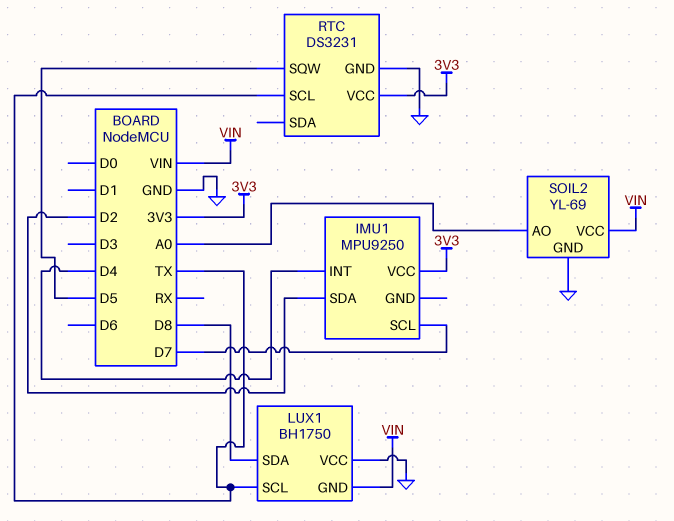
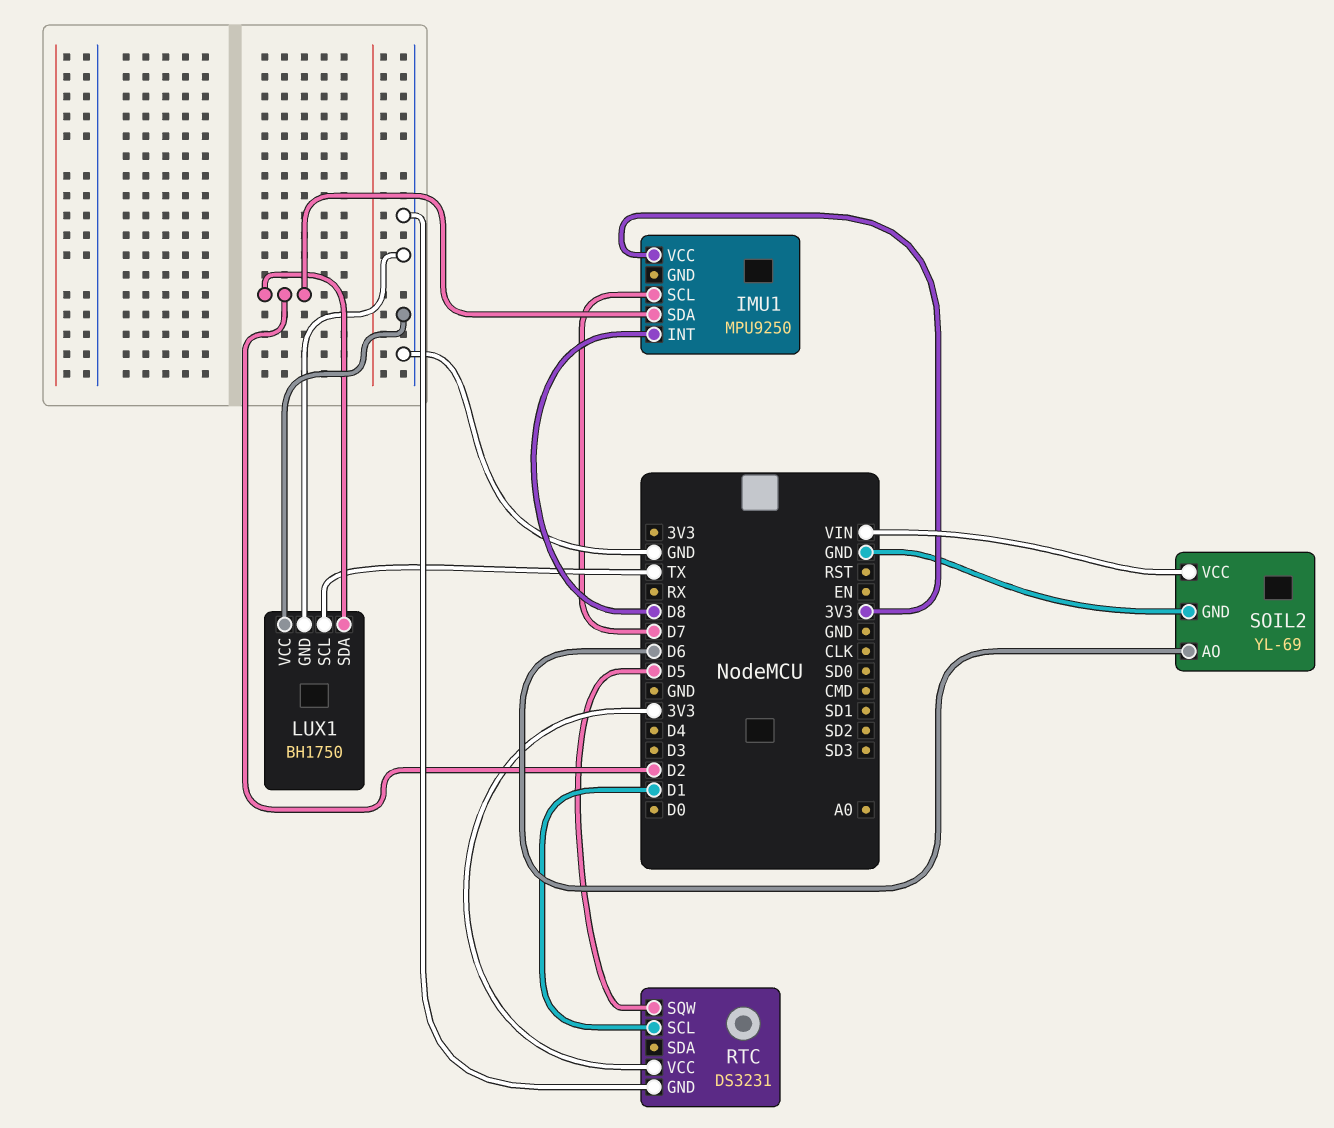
IMU1 pin INT: D4 -> D8
LUX1 pin GND: VIN -> GND
LUX1 pin SDA: D8 -> D2
RTC pin SCL: TX -> D1
SOIL2 pin AO: A0 -> D6

